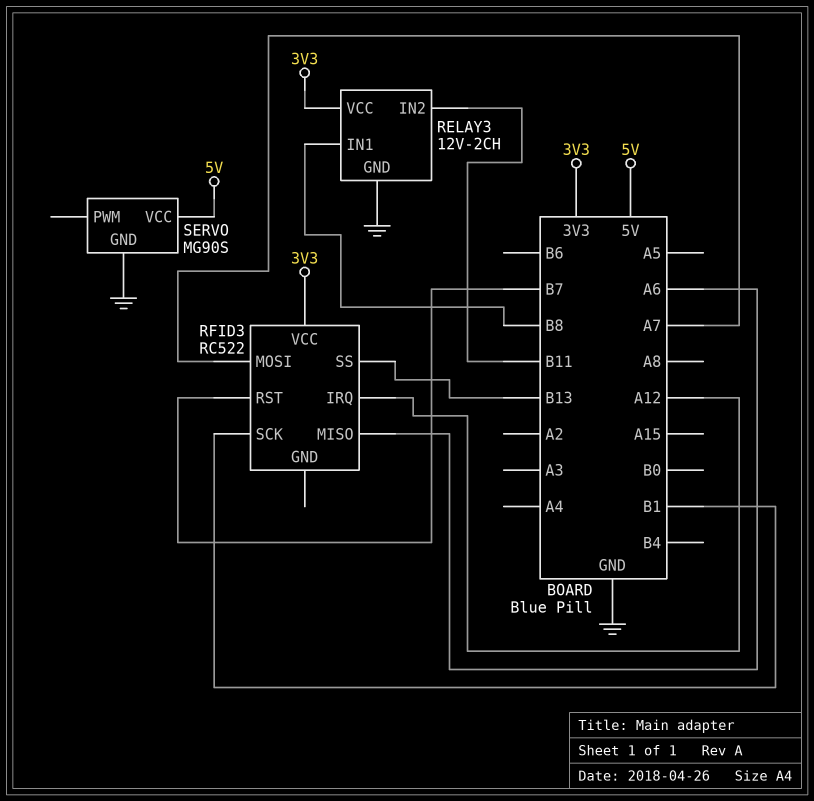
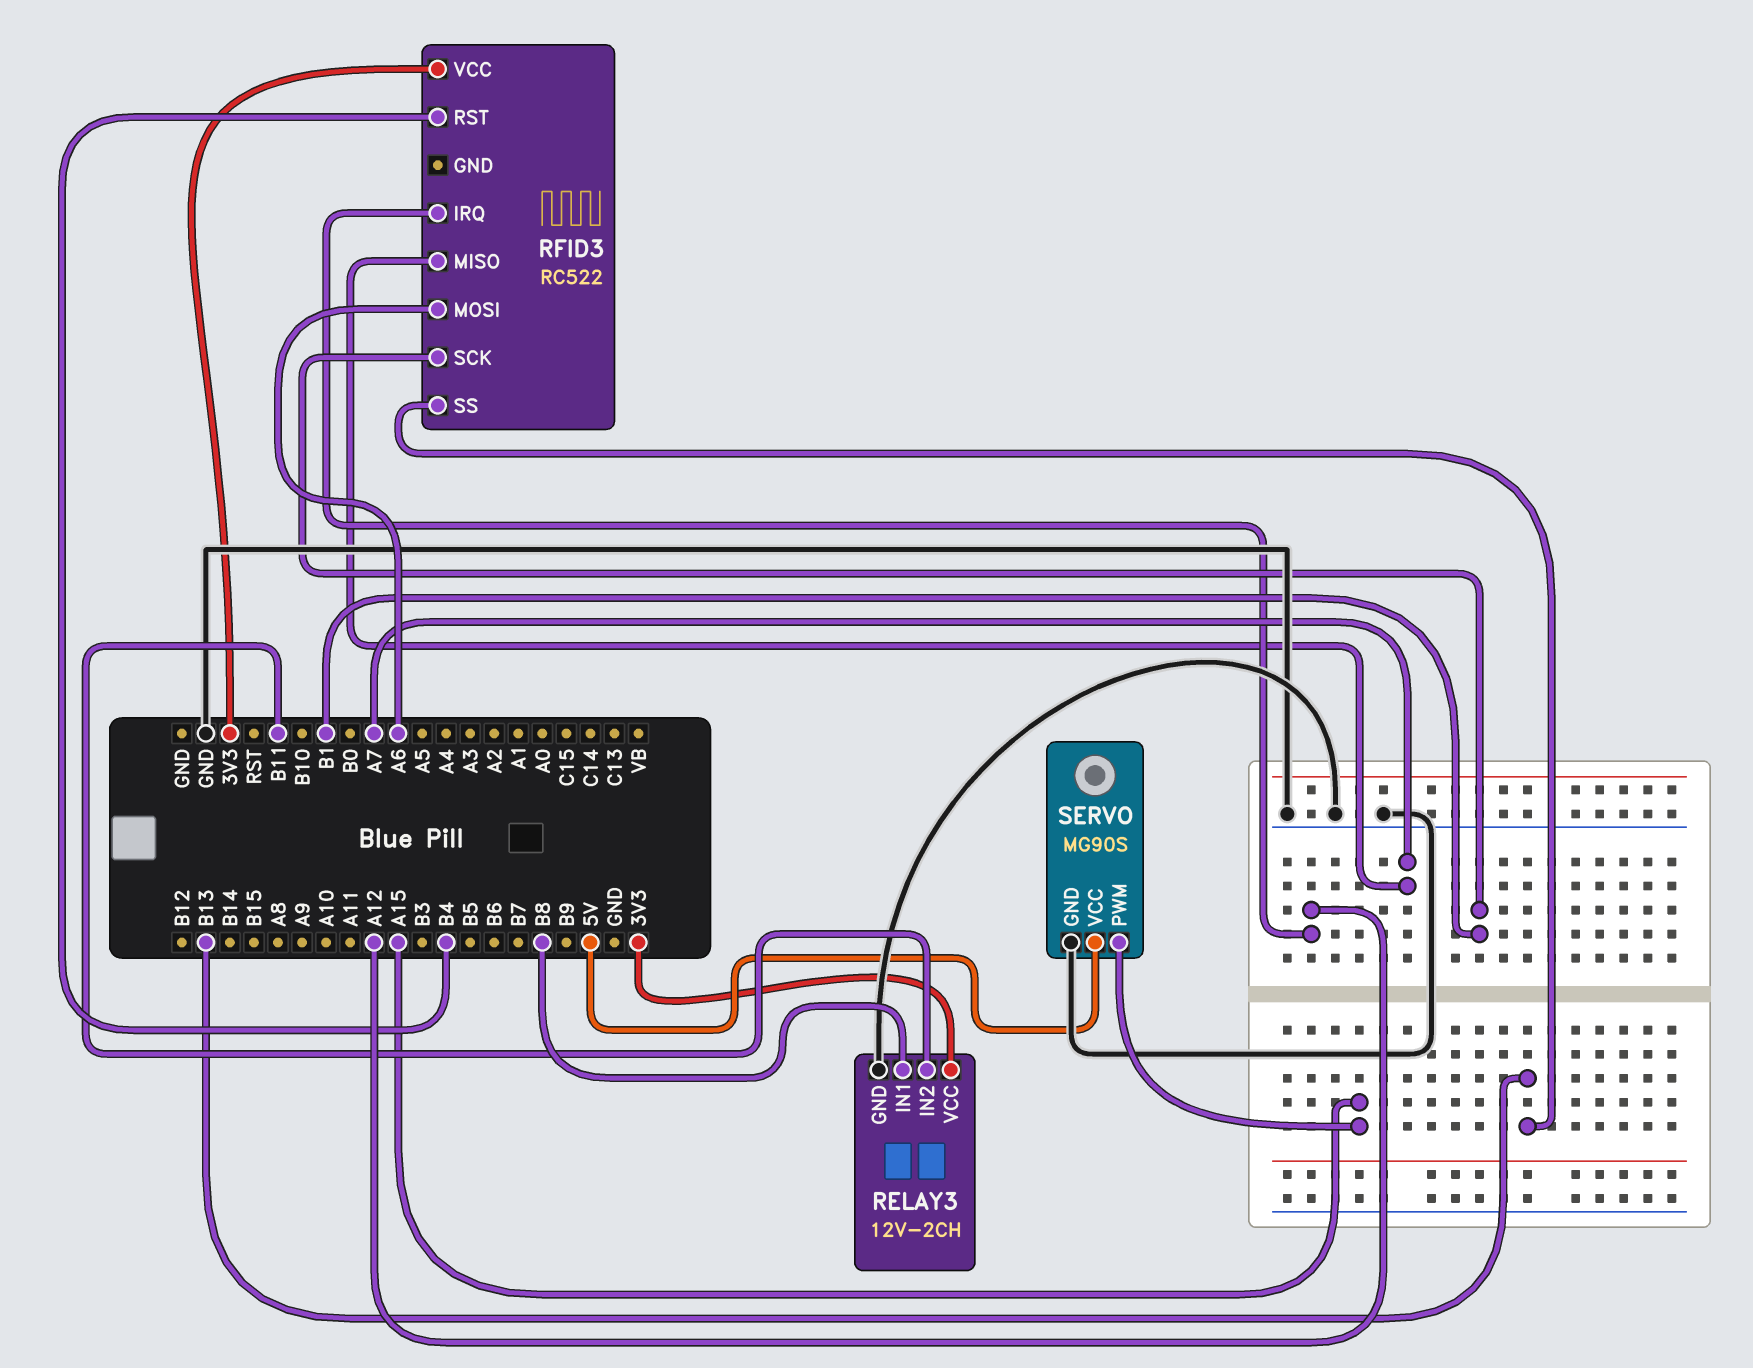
RFID3 pin MISO: A6 -> A7
RFID3 pin MOSI: A7 -> A6
RFID3 pin RST: B7 -> B4
SERVO pin PWM: none -> A15

